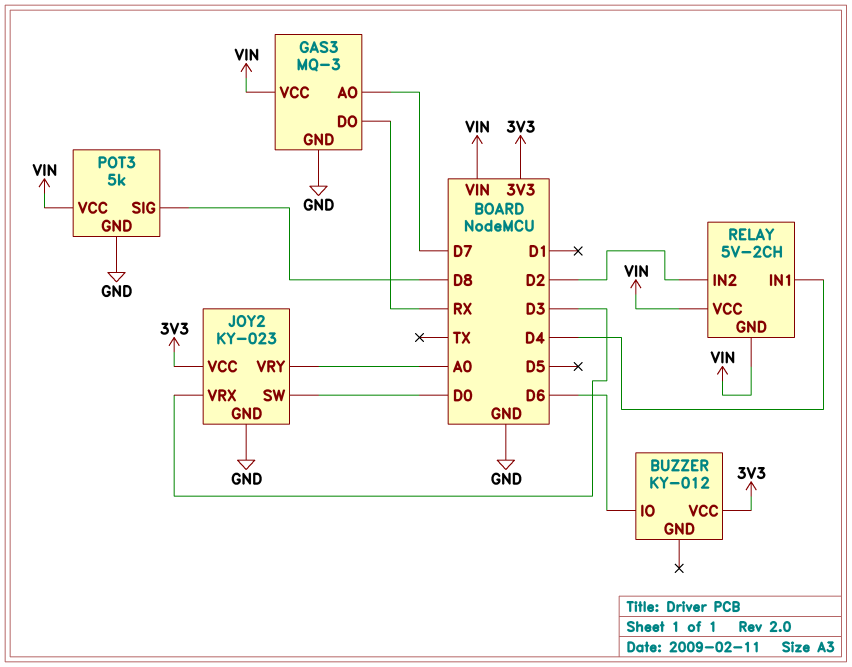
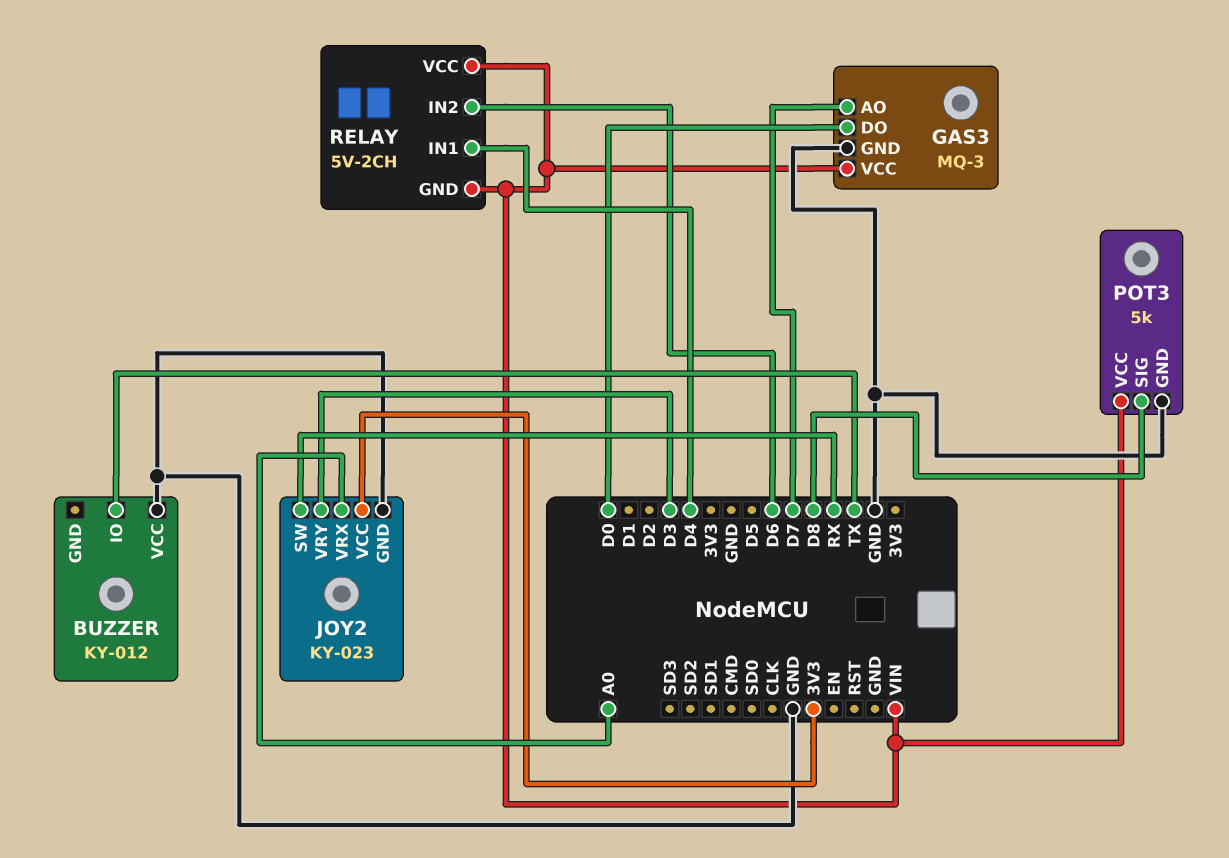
BUZZER pin IO: D6 -> TX
BUZZER pin VCC: 3V3 -> GND
GAS3 pin DO: RX -> D0
JOY2 pin SW: D0 -> RX
JOY2 pin VRX: D3 -> A0
JOY2 pin VRY: A0 -> D3
RELAY pin IN2: D2 -> D6

